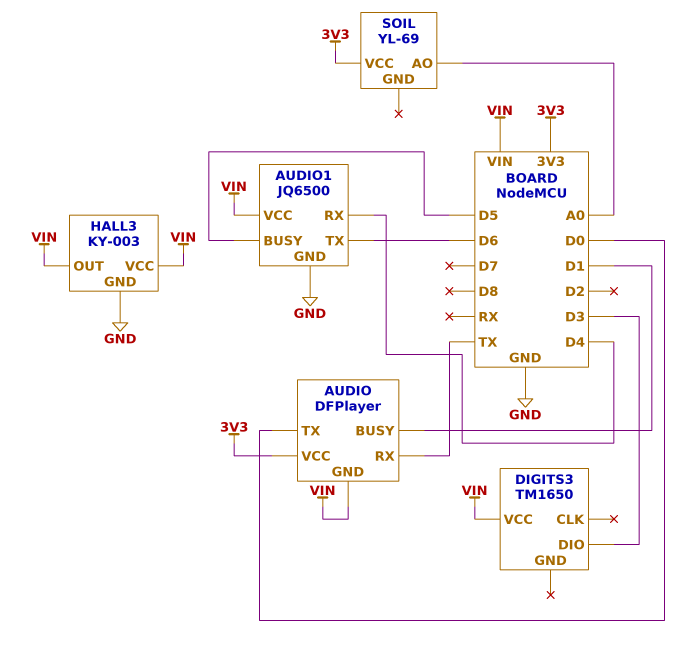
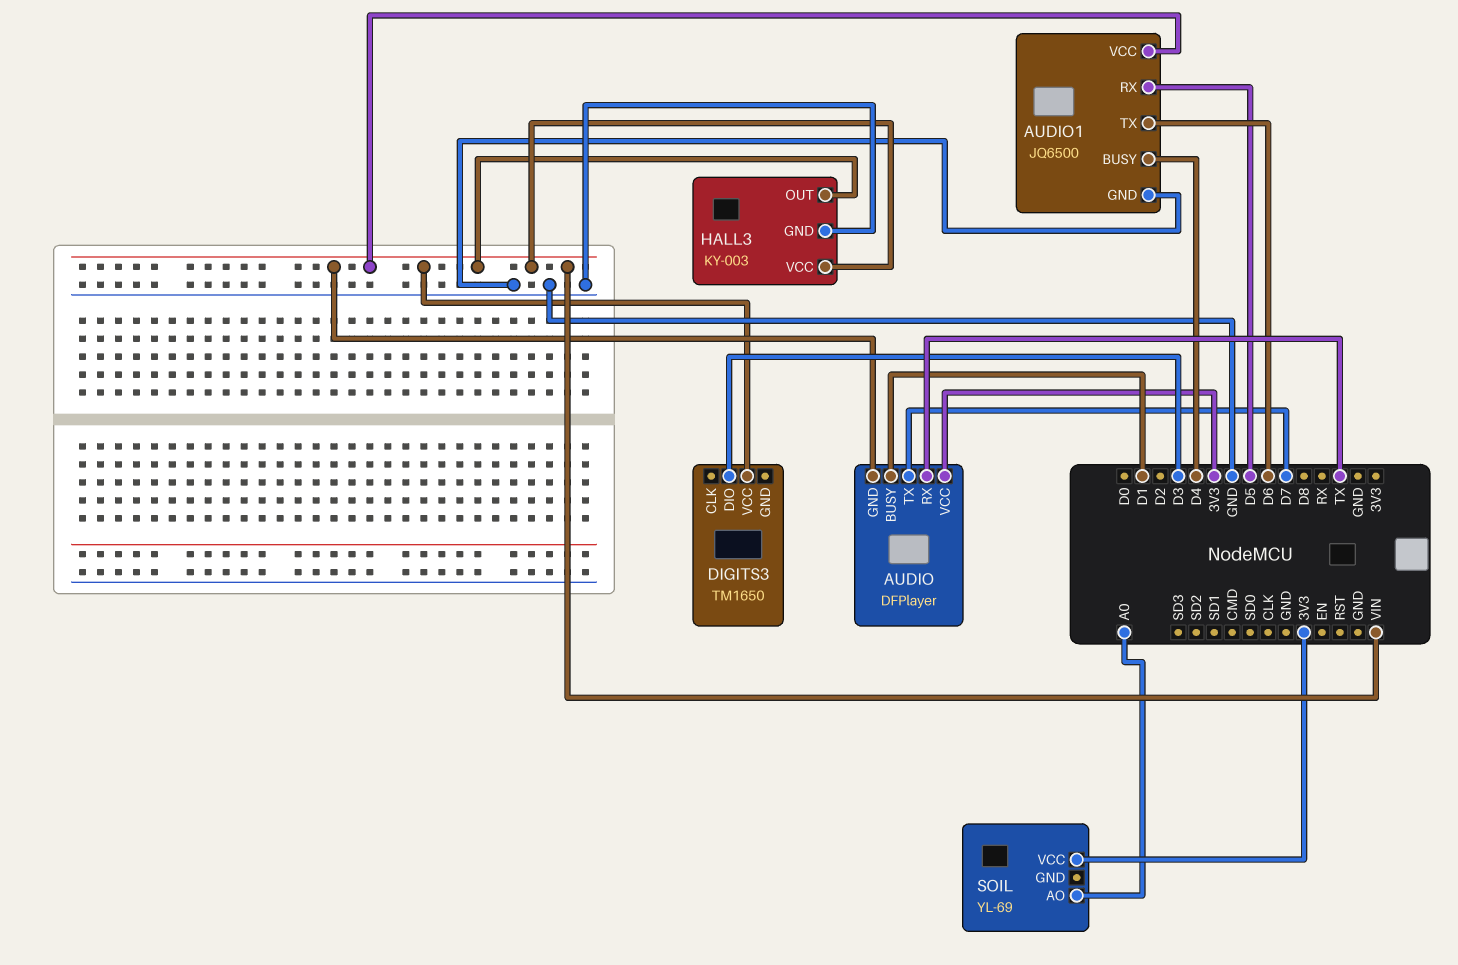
AUDIO pin TX: D0 -> D7
AUDIO1 pin BUSY: D5 -> D4
AUDIO1 pin RX: D4 -> D5

